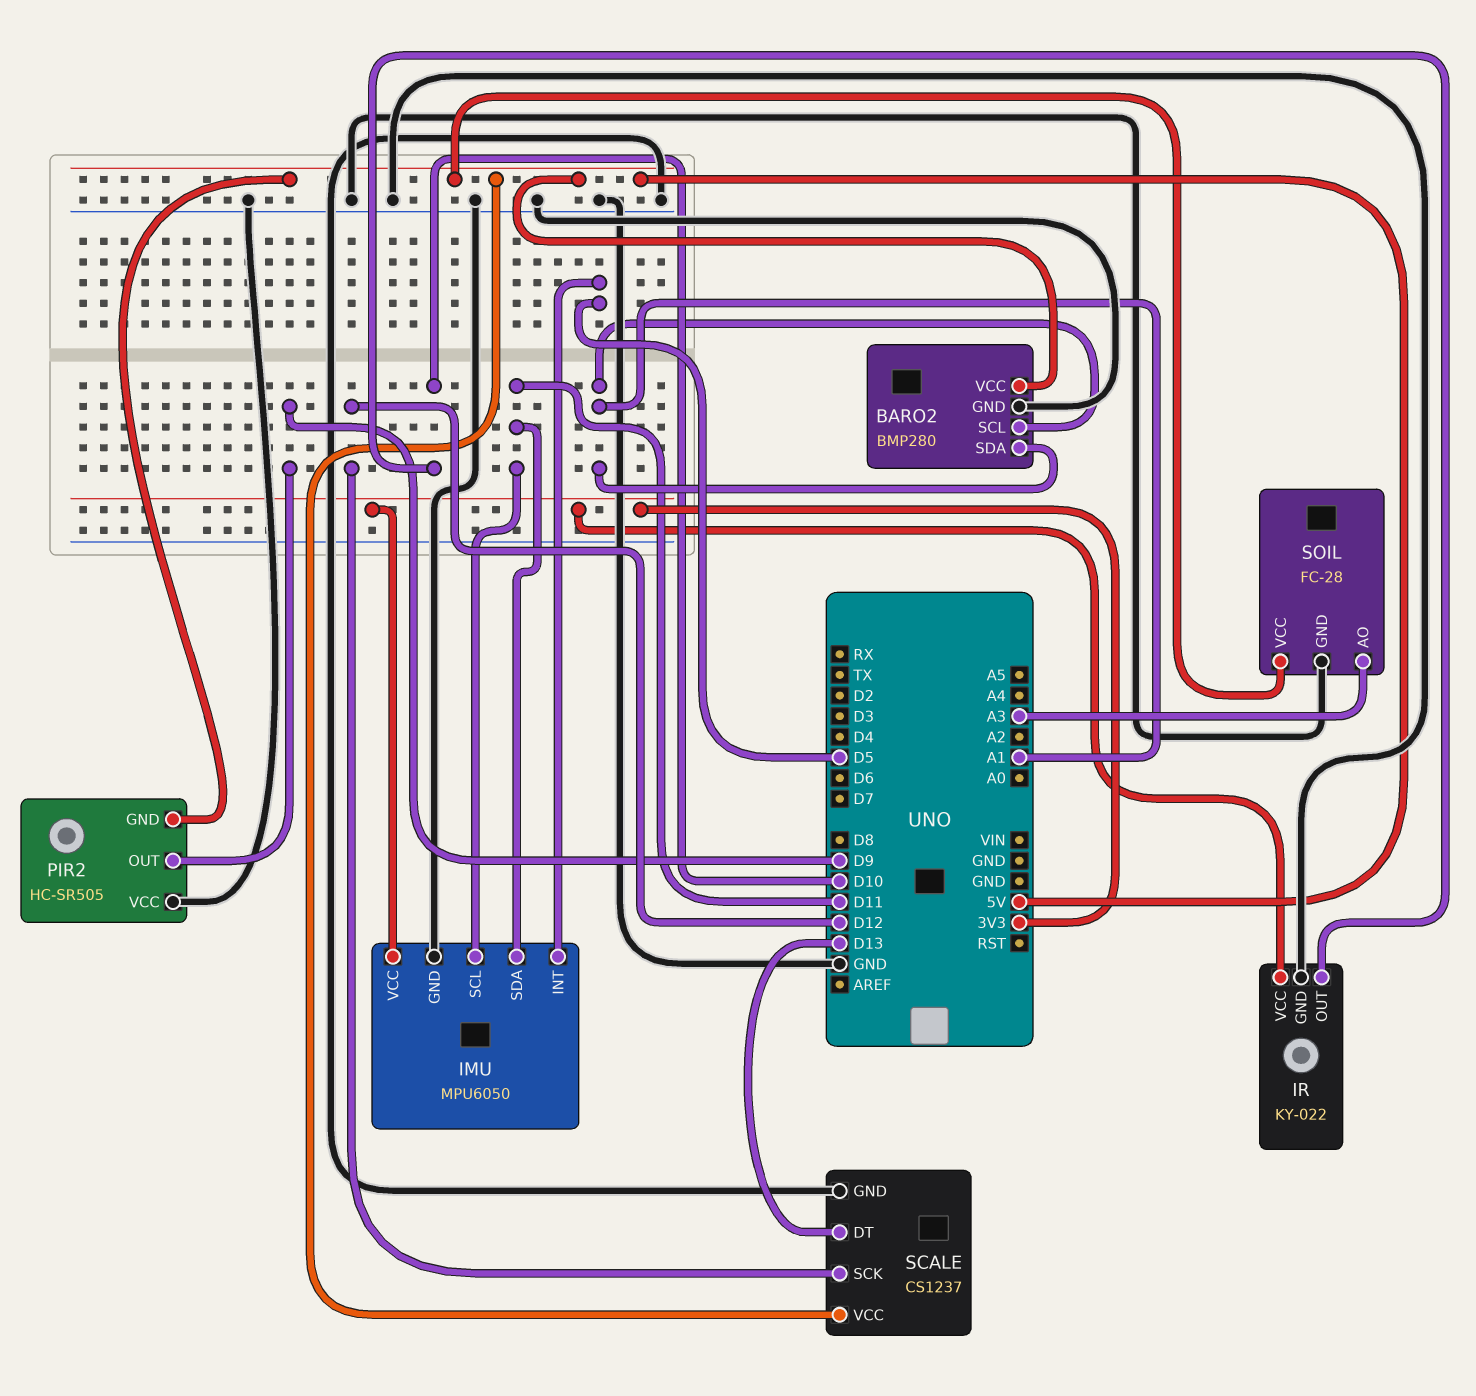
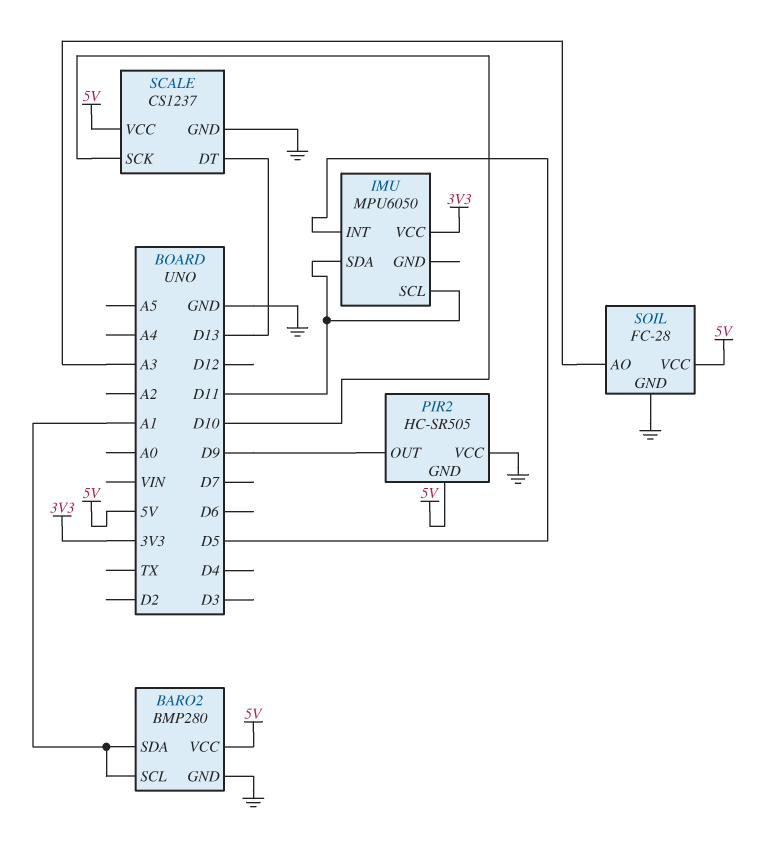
IMU pin GND: GND -> none
IR: KY-022 -> none
IR pin GND: GND -> none
IR pin OUT: D10 -> none
IR pin VCC: 3V3 -> none
SCALE pin SCK: D12 -> D10

